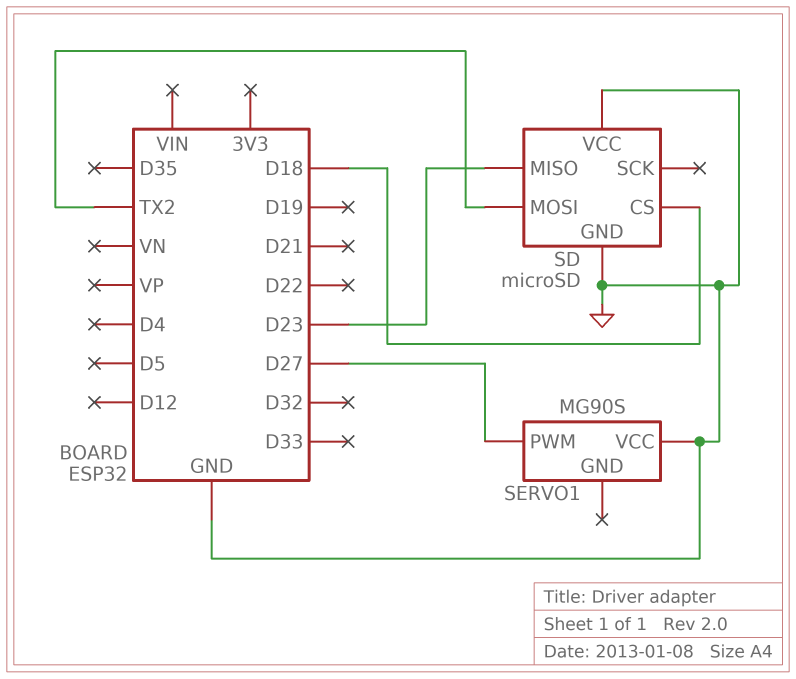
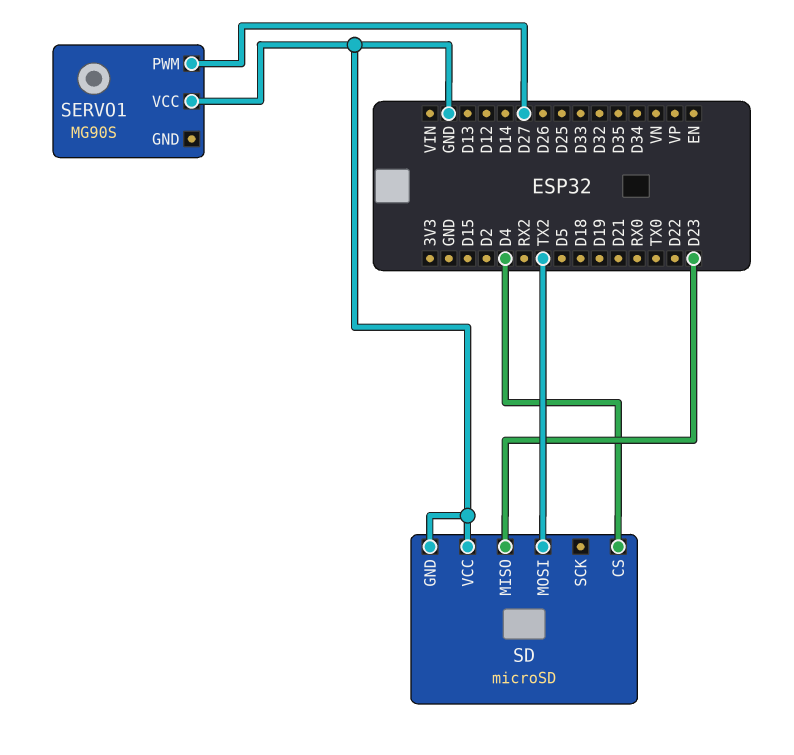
SD pin CS: D18 -> D4

